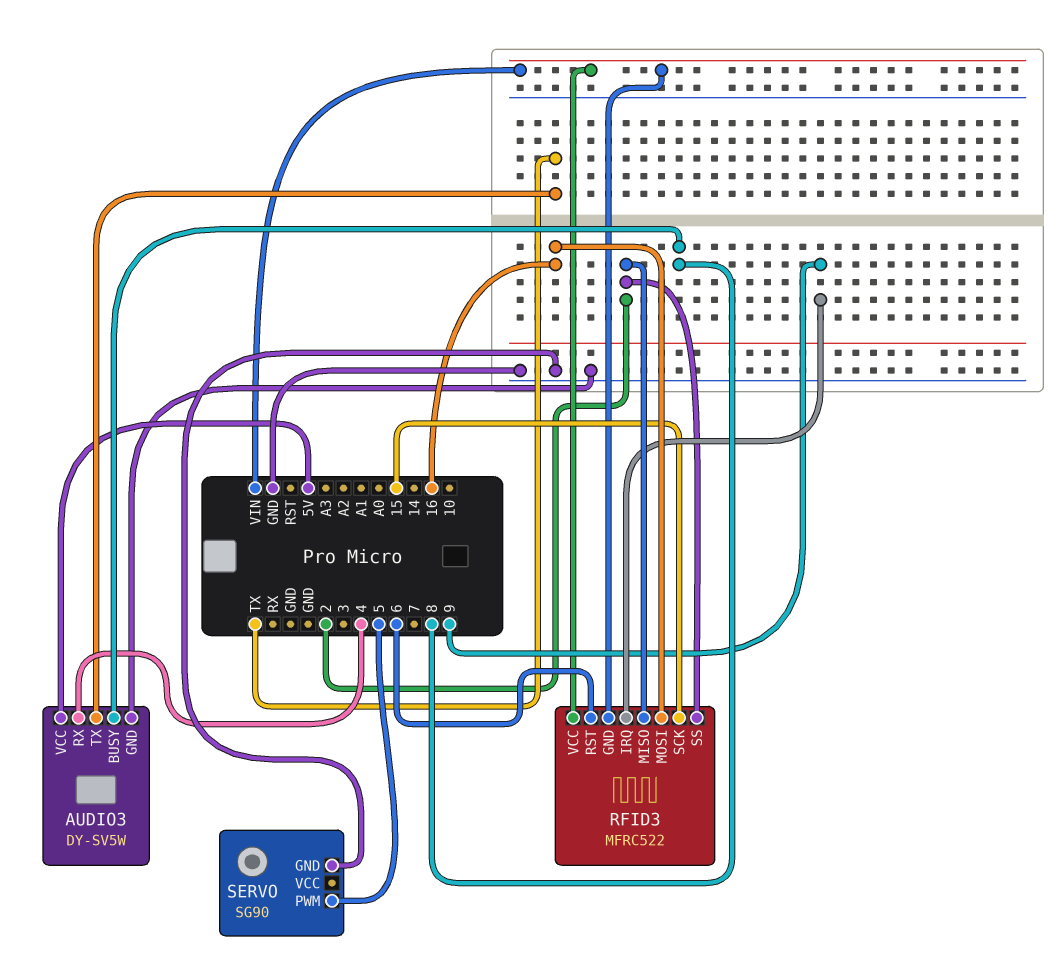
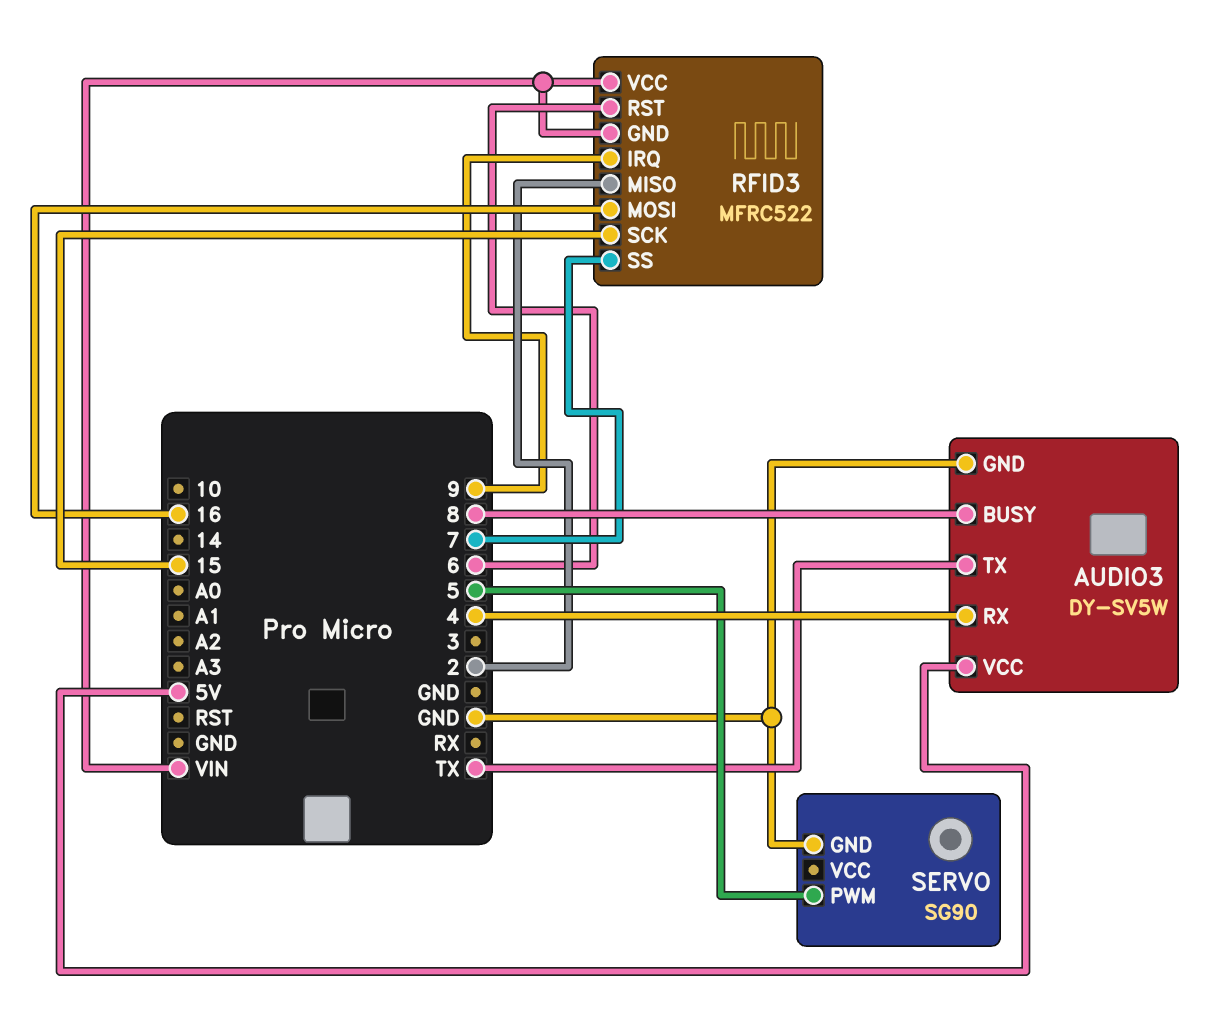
RFID3 pin SS: 2 -> 7

